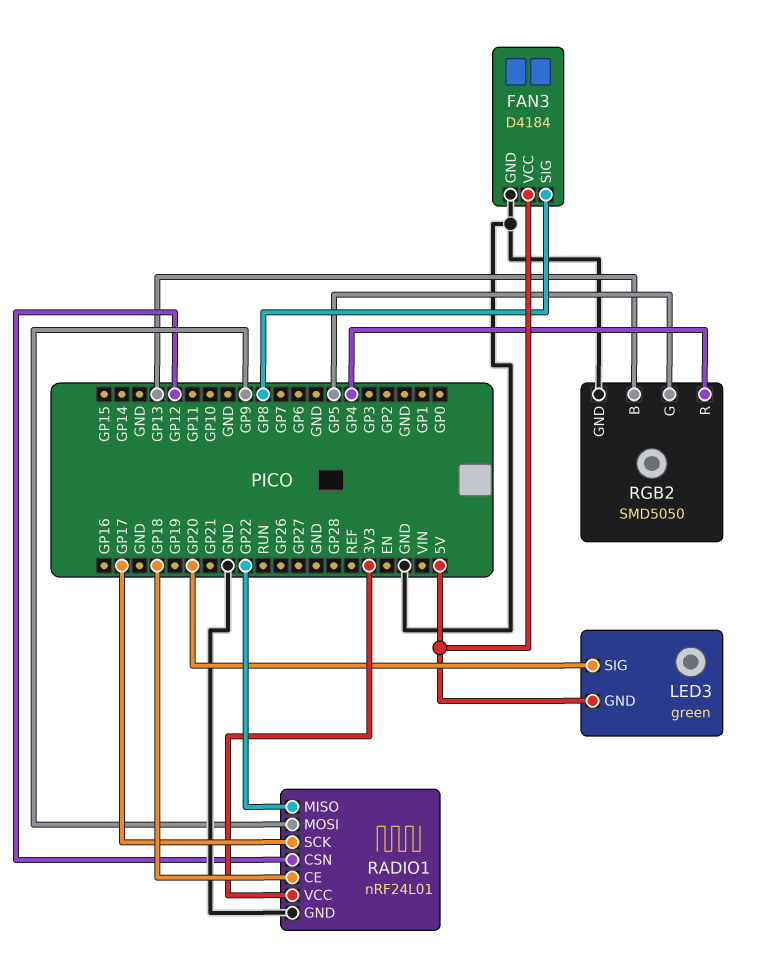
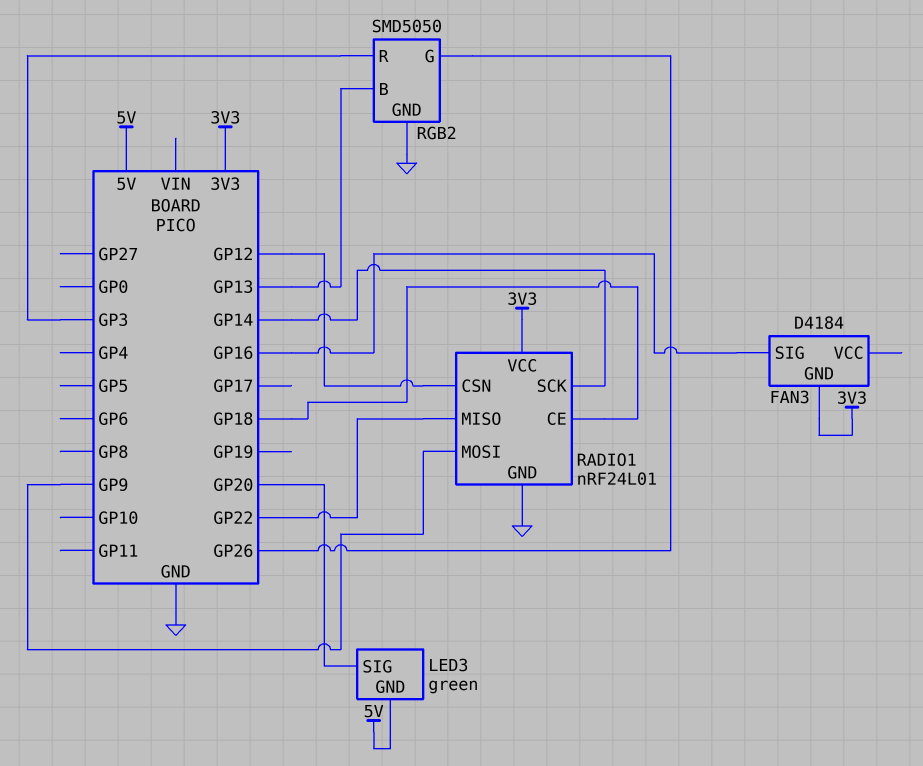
FAN3 pin GND: GND -> 3V3
FAN3 pin SIG: GP8 -> GP16
FAN3 pin VCC: 5V -> none
RADIO1 pin SCK: GP17 -> GP14
RGB2 pin G: GP5 -> GP26
RGB2 pin R: GP4 -> GP3

